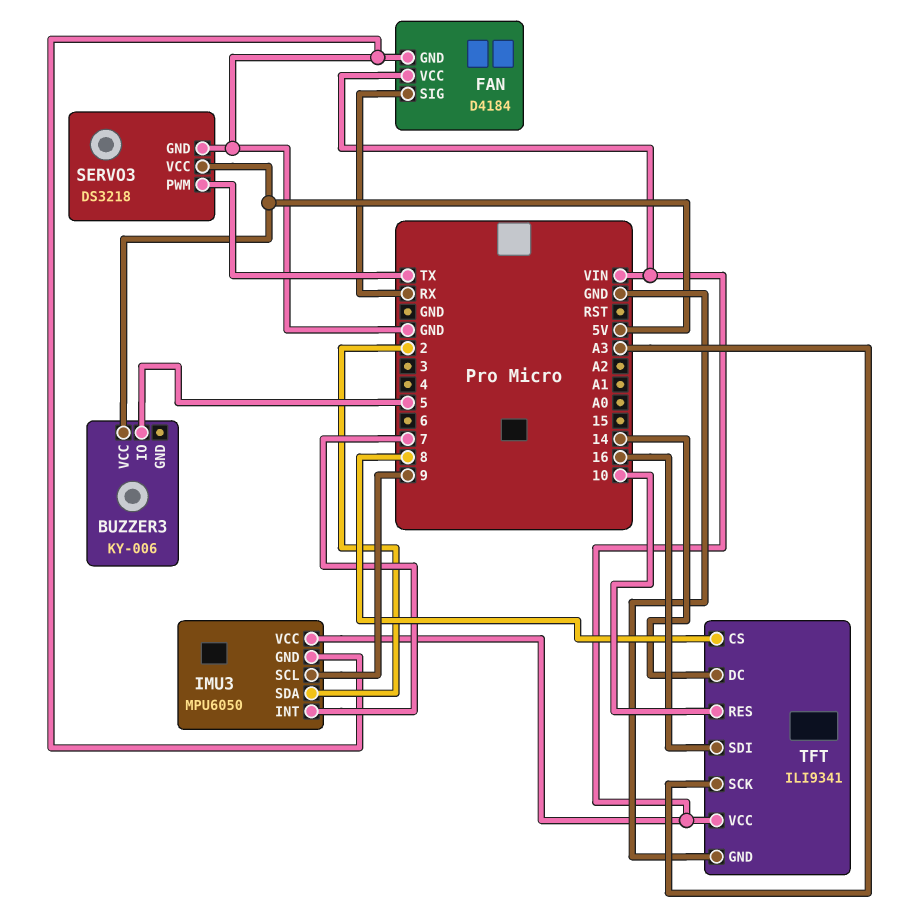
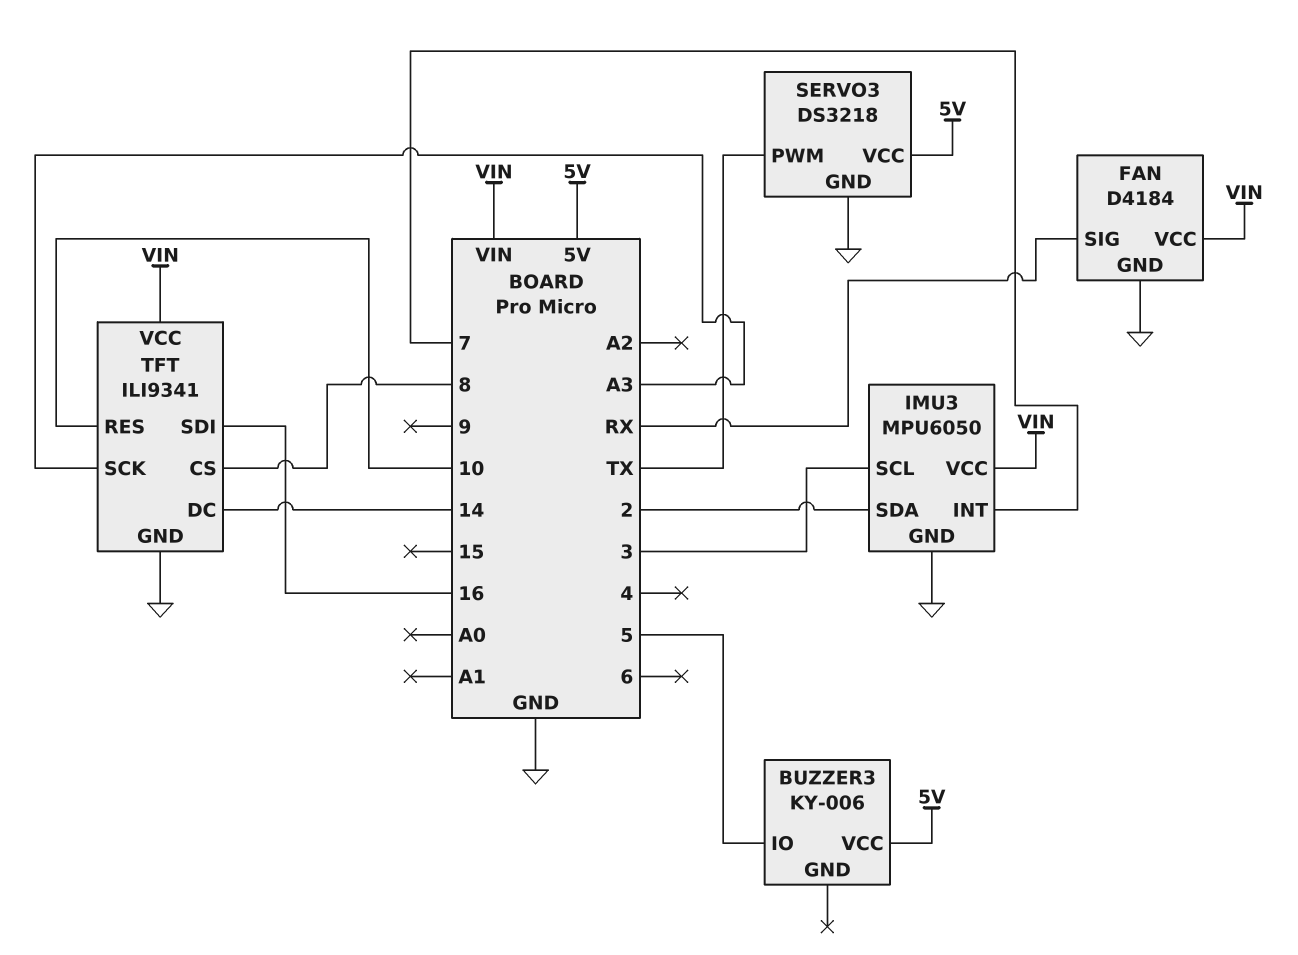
IMU3 pin SCL: 9 -> 3

